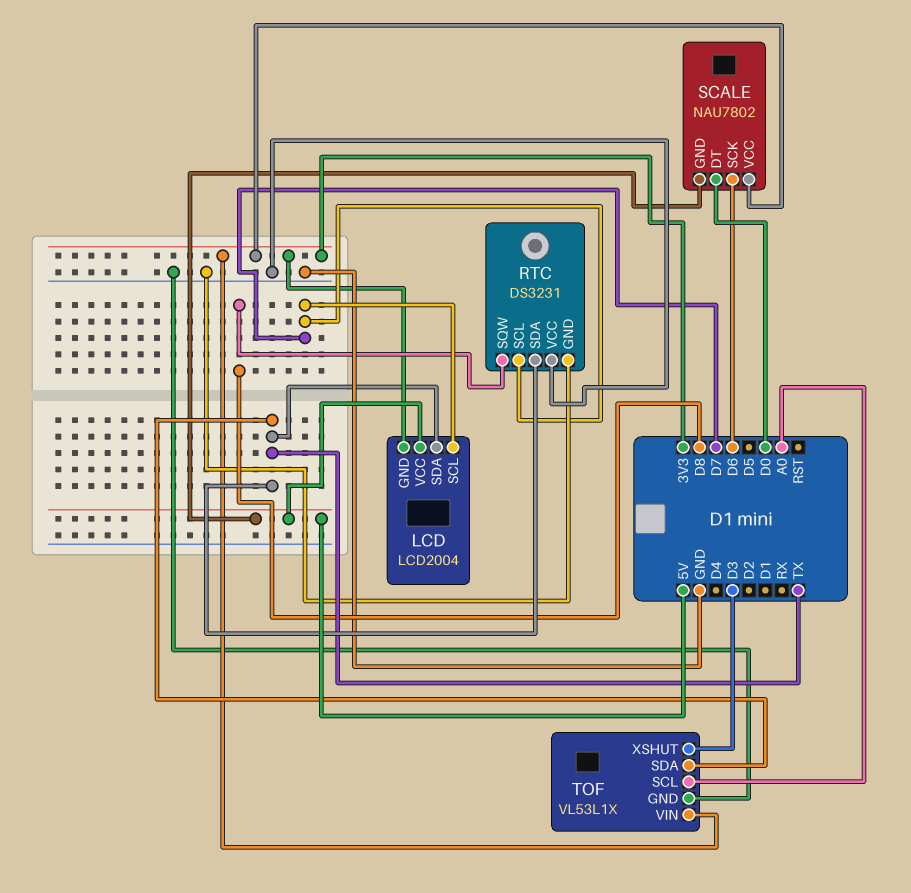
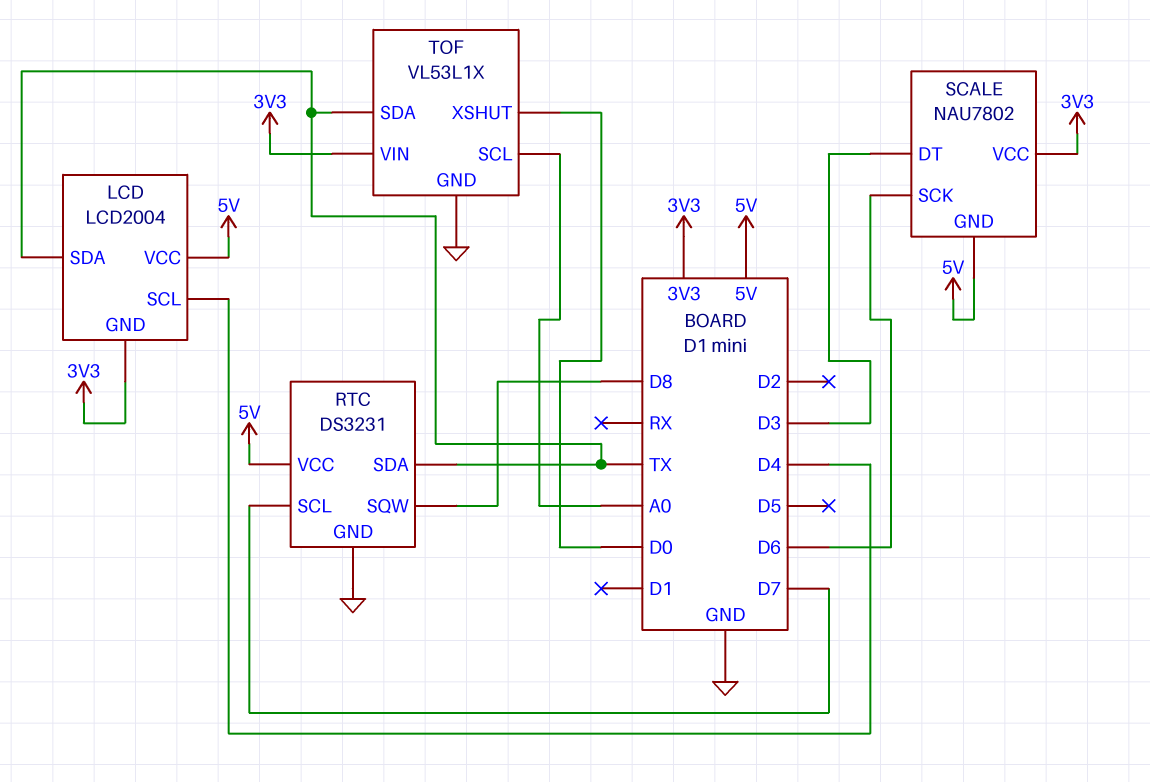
LCD pin SCL: D7 -> D4
RTC pin VCC: GND -> 5V
SCALE pin DT: D0 -> D3
TOF pin XSHUT: D3 -> D0

